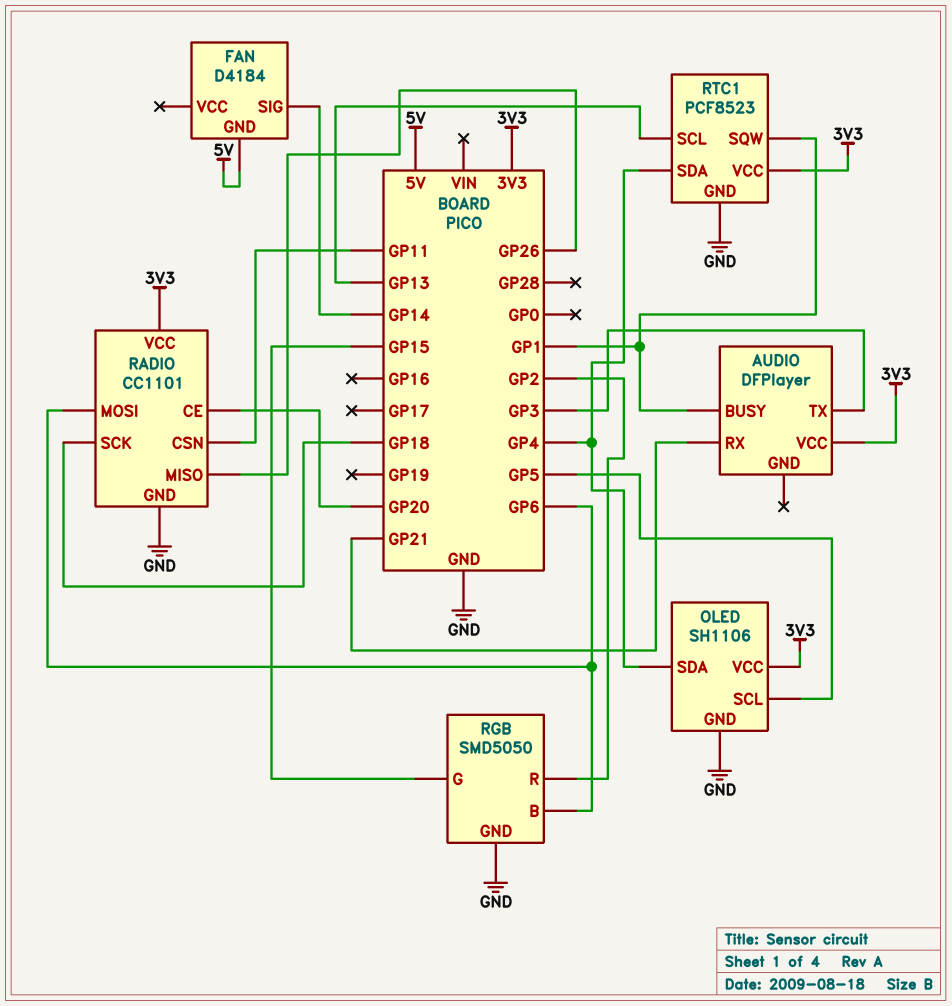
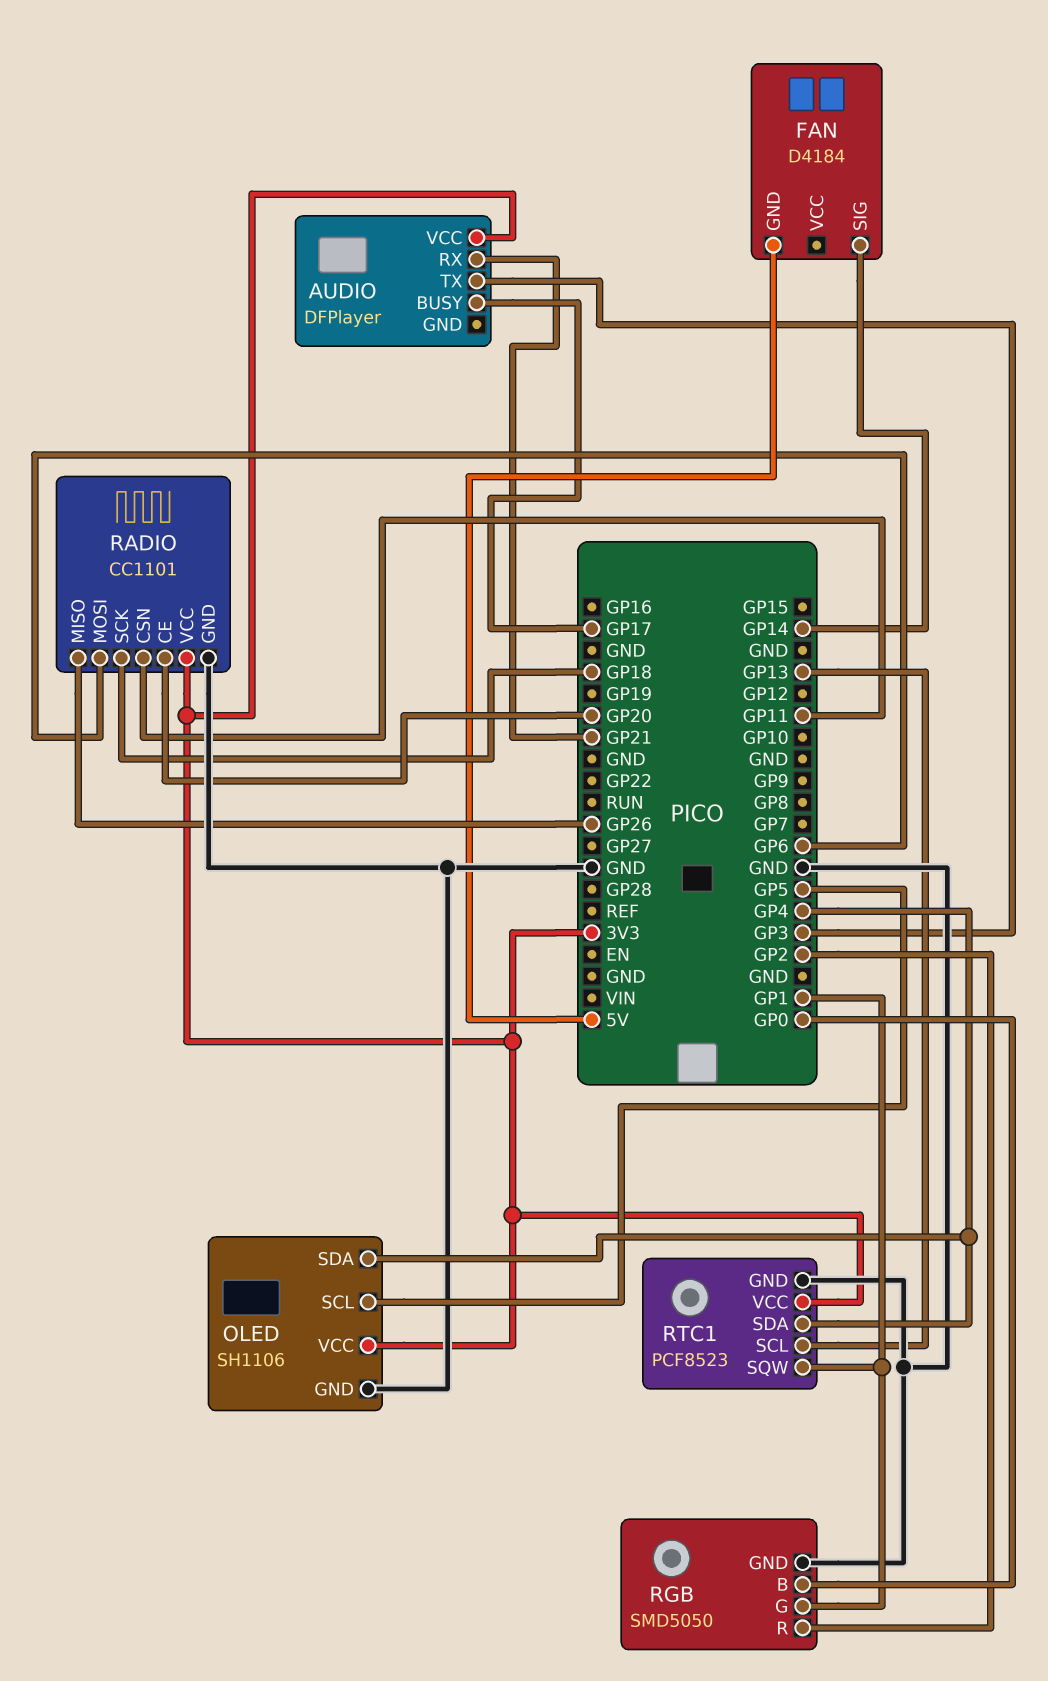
AUDIO pin BUSY: GP1 -> GP17
RGB pin B: GP6 -> GP0
RGB pin G: GP15 -> GP1

